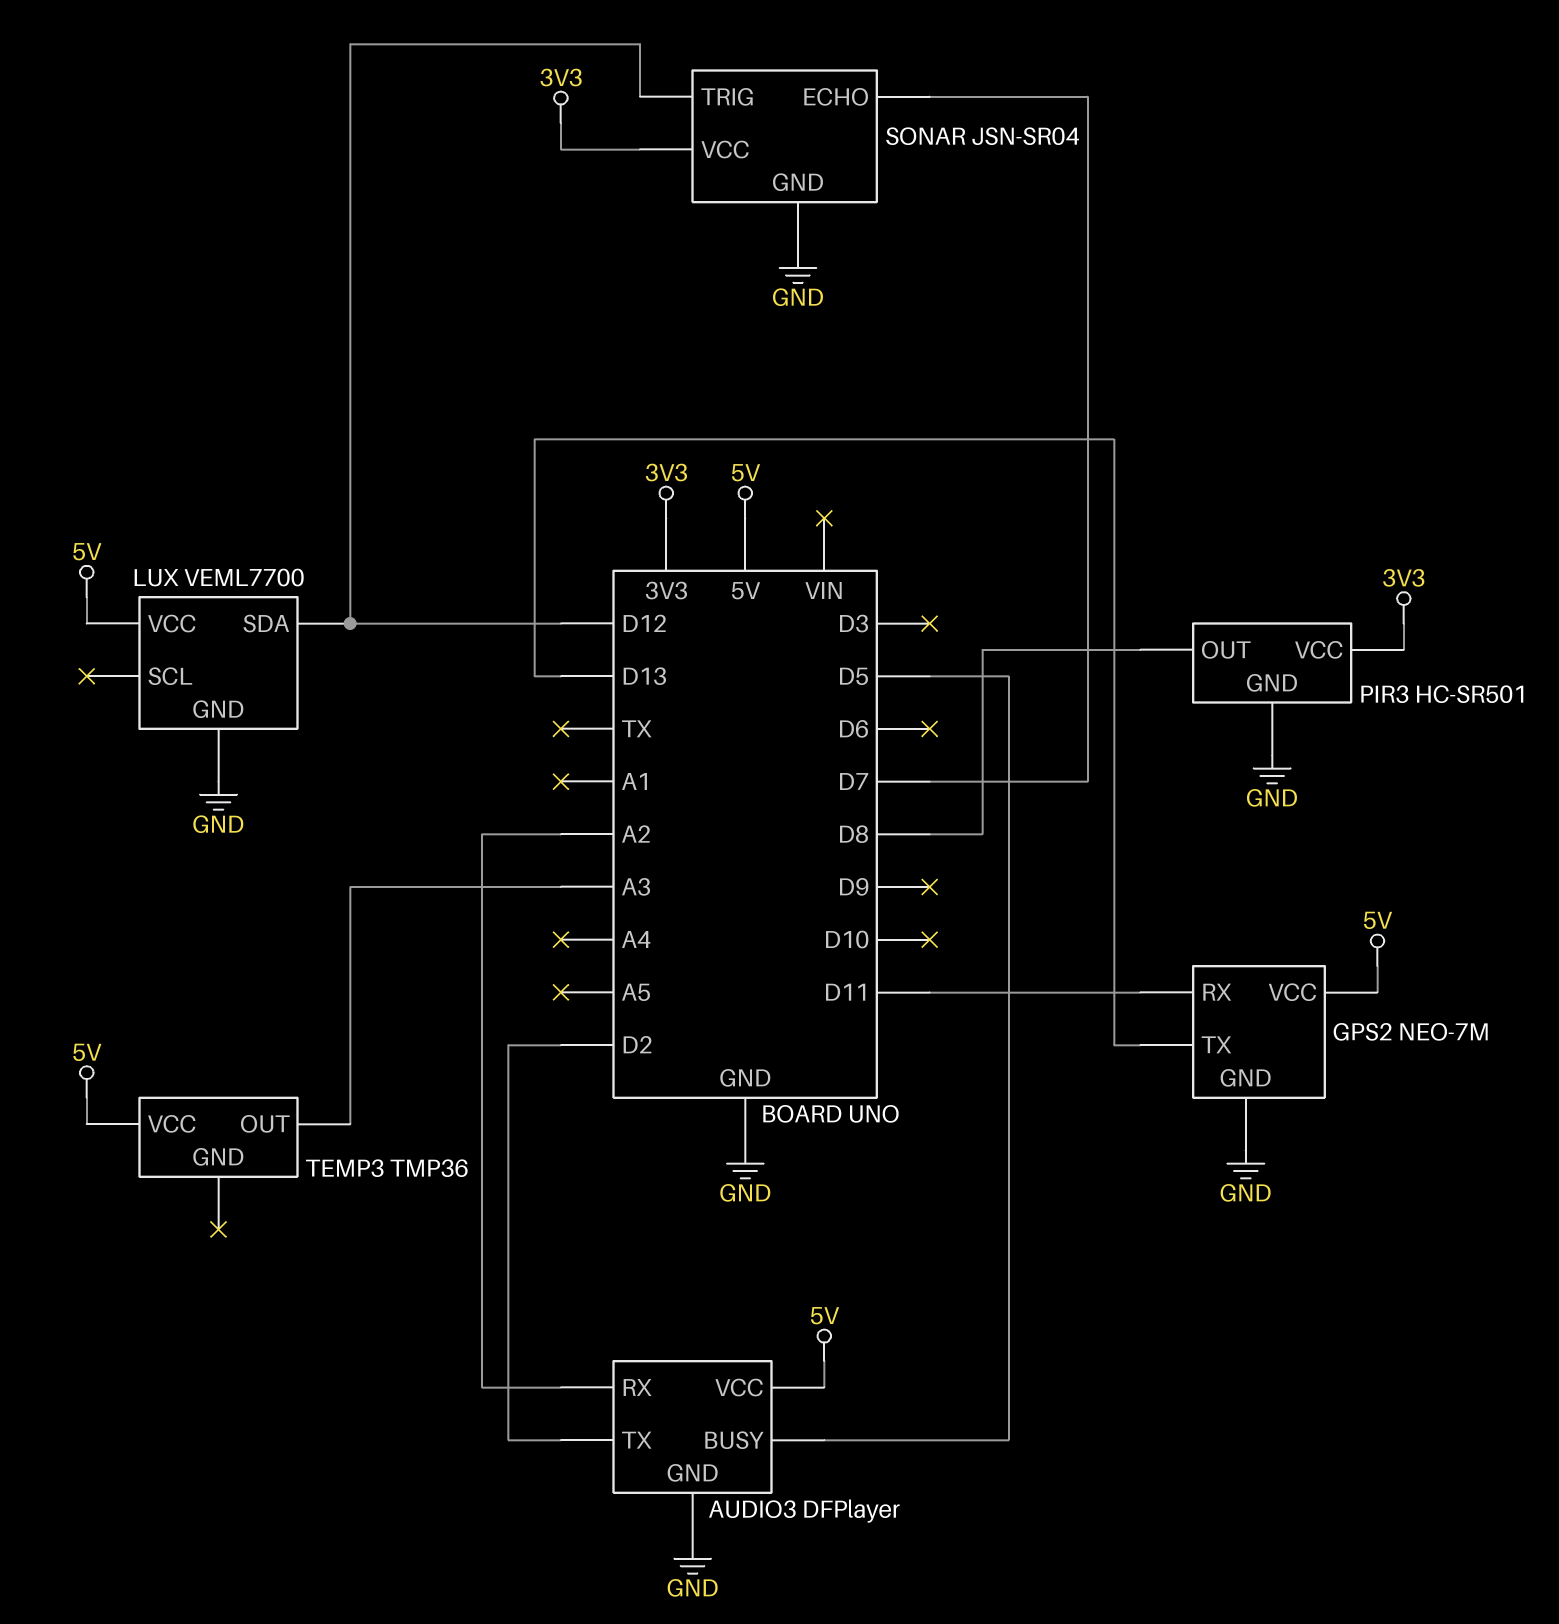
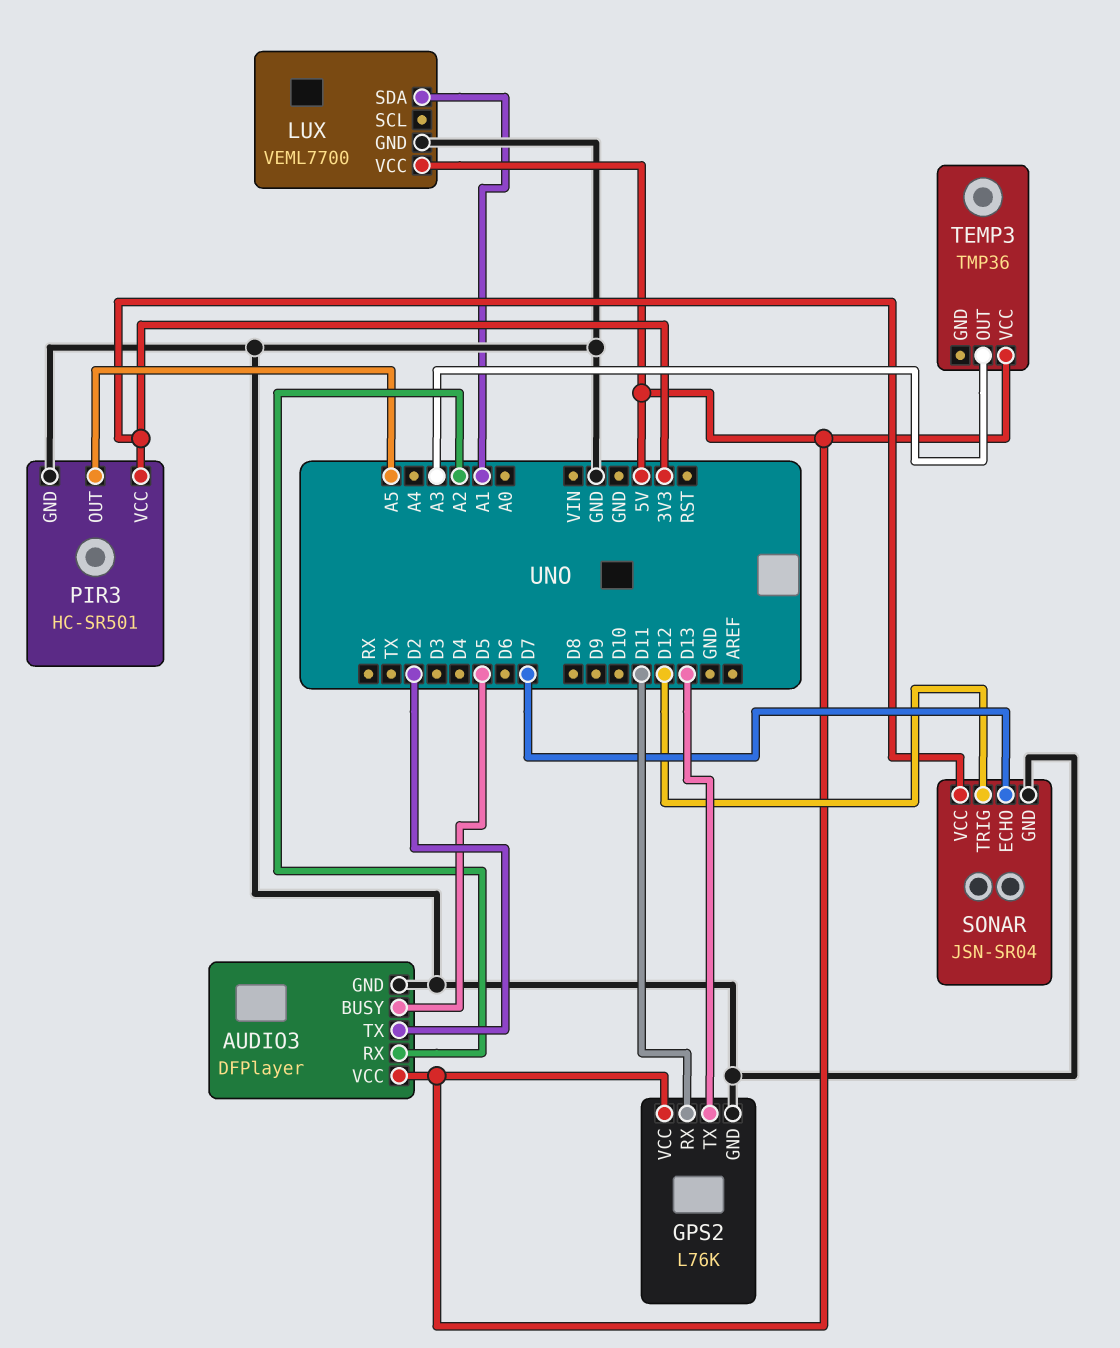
GPS2: NEO-7M -> L76K
LUX pin SDA: D12 -> A1
PIR3 pin OUT: D8 -> A5

